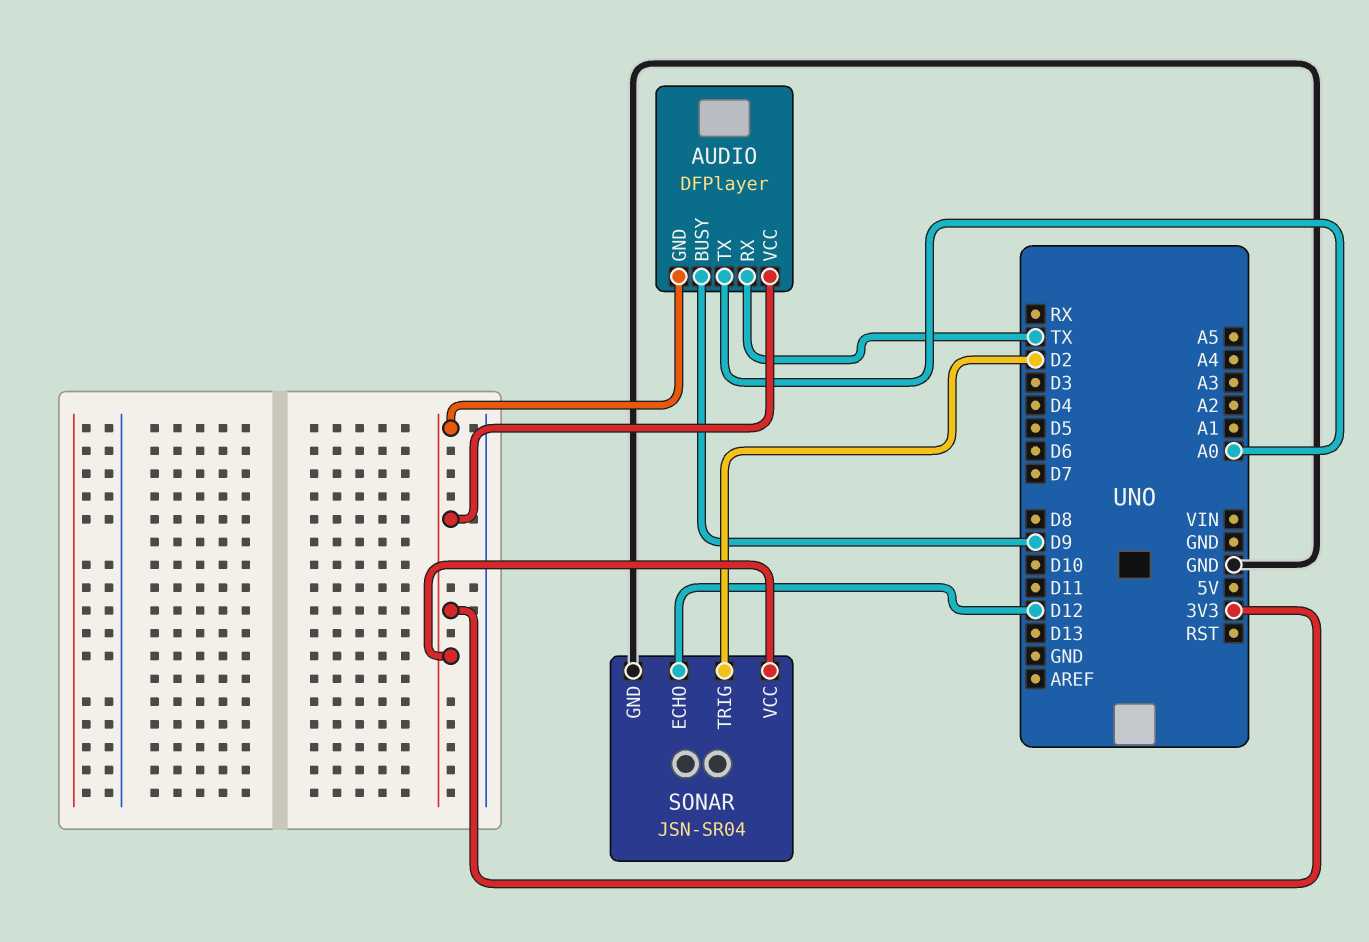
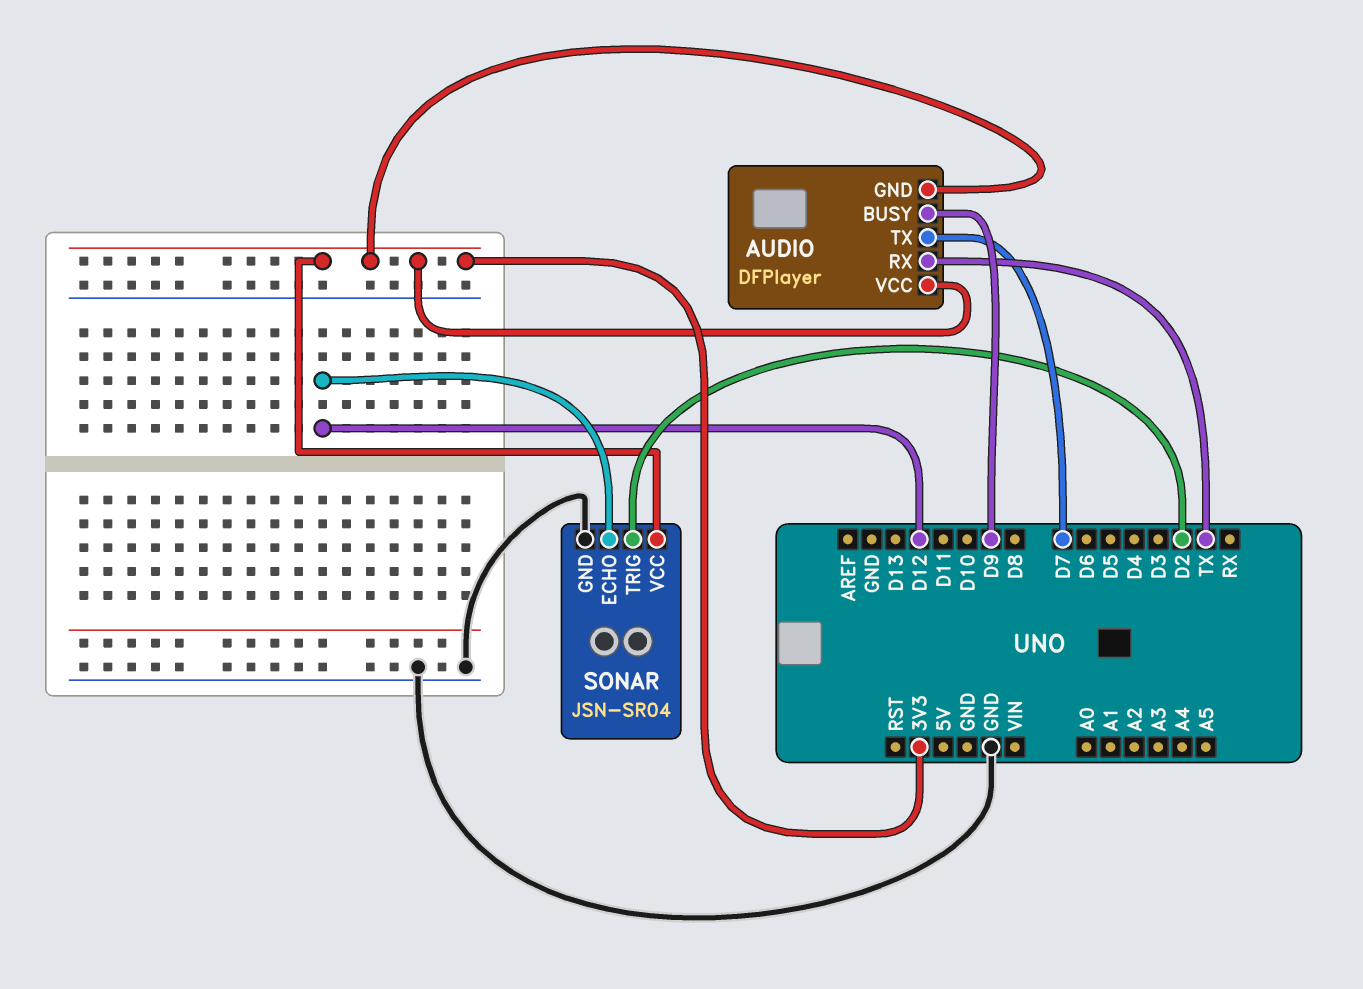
AUDIO pin TX: A0 -> D7

